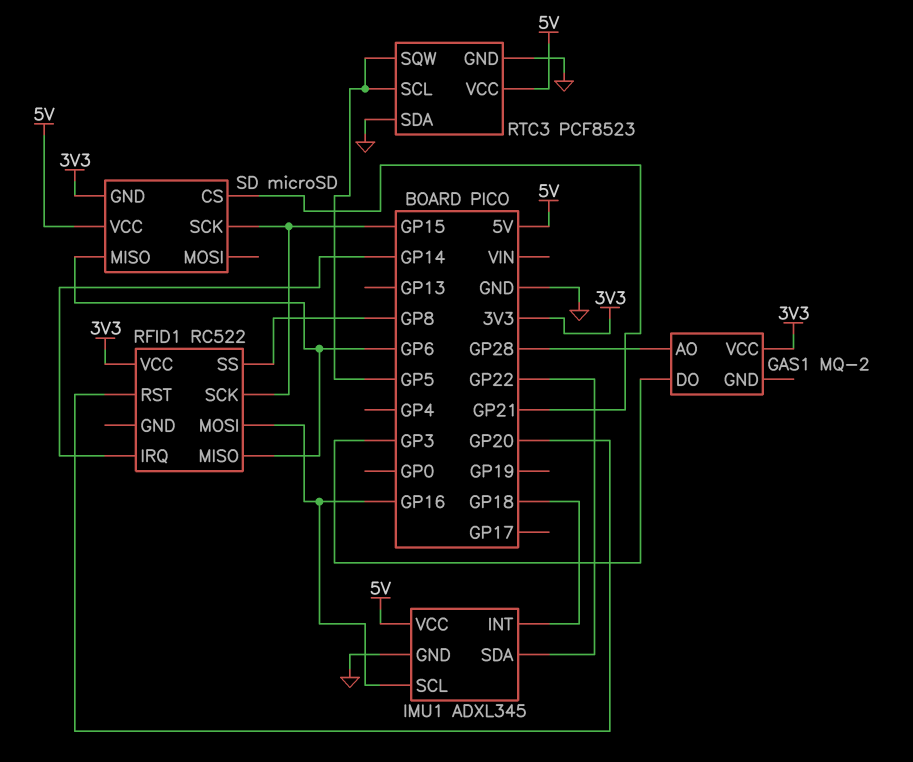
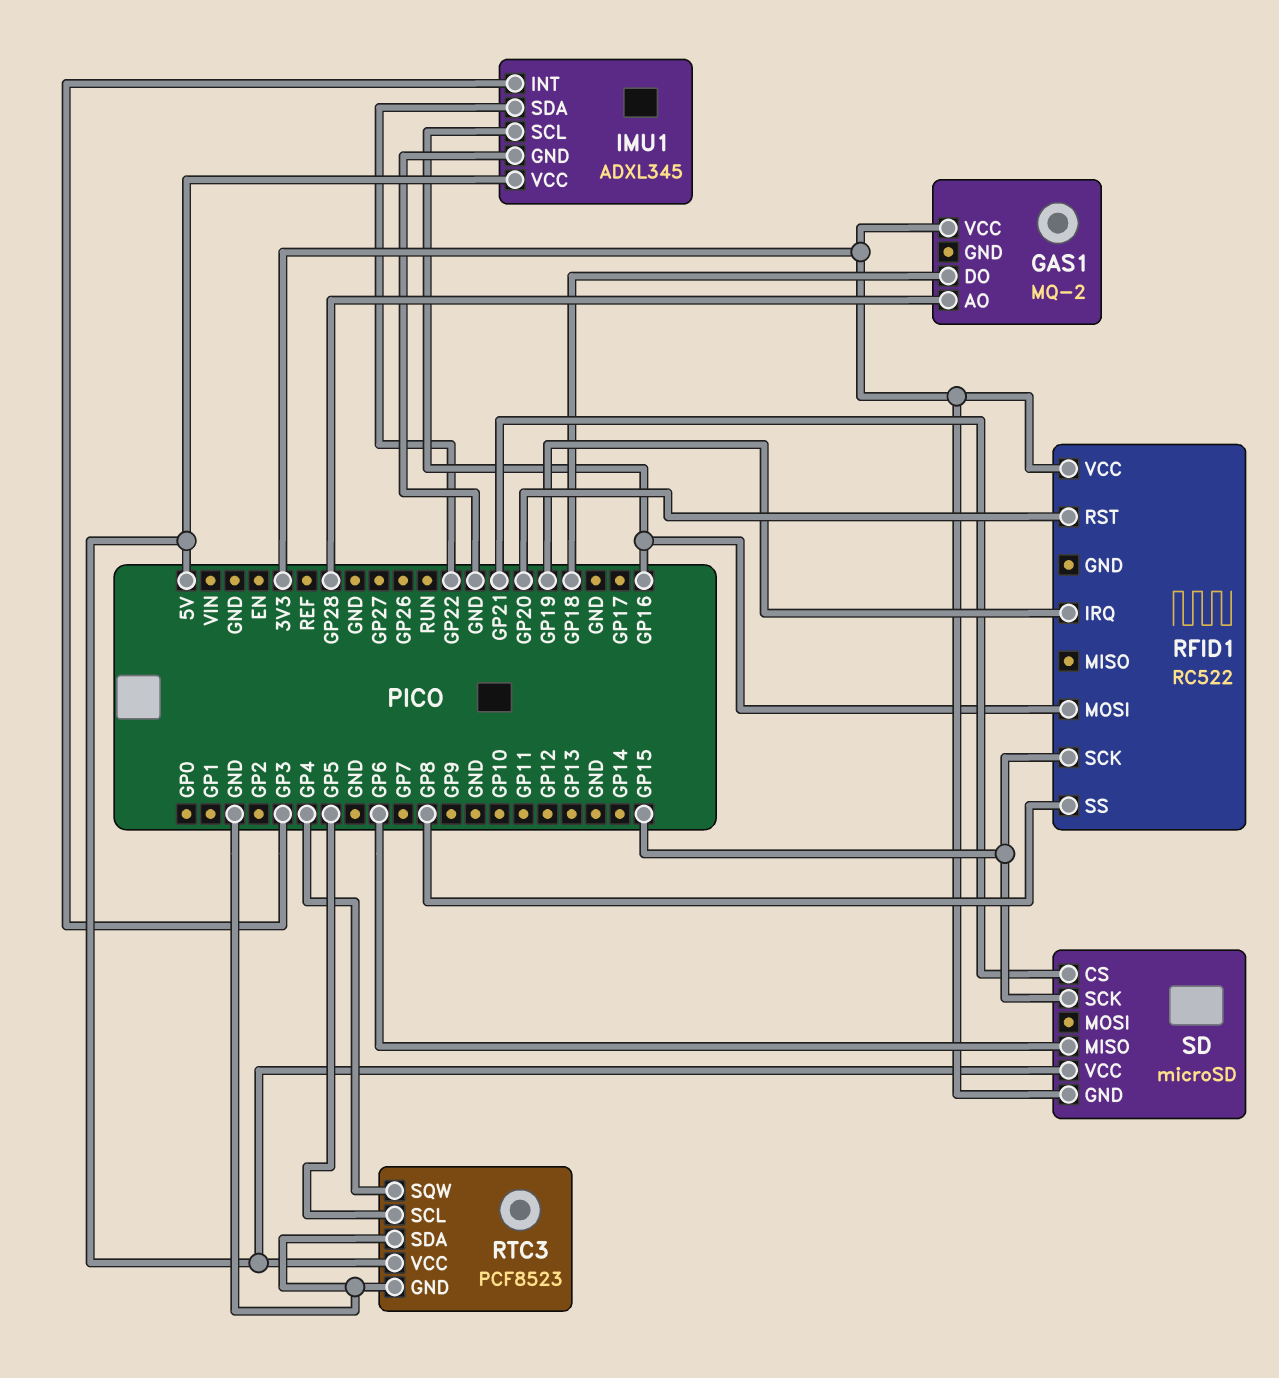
GAS1 pin DO: GP3 -> GP18
IMU1 pin INT: GP18 -> GP3
RFID1 pin IRQ: GP14 -> GP19
RFID1 pin MISO: GP6 -> none
RTC3 pin SQW: GP5 -> GP4

